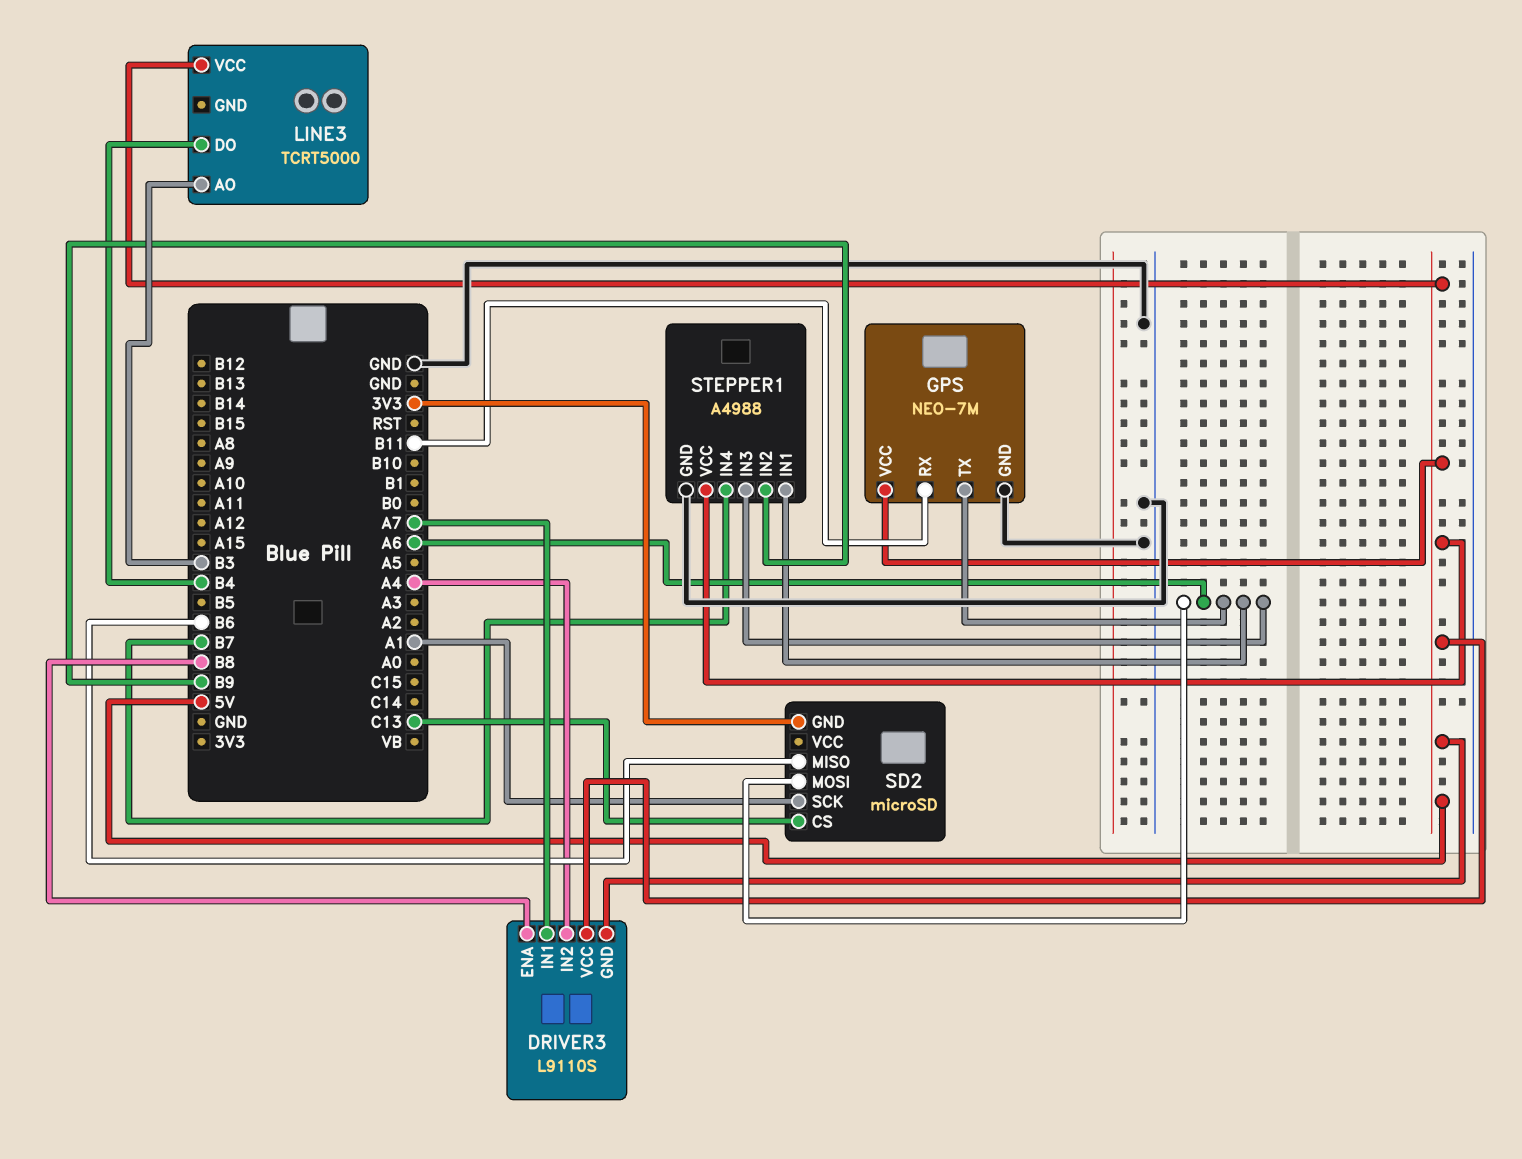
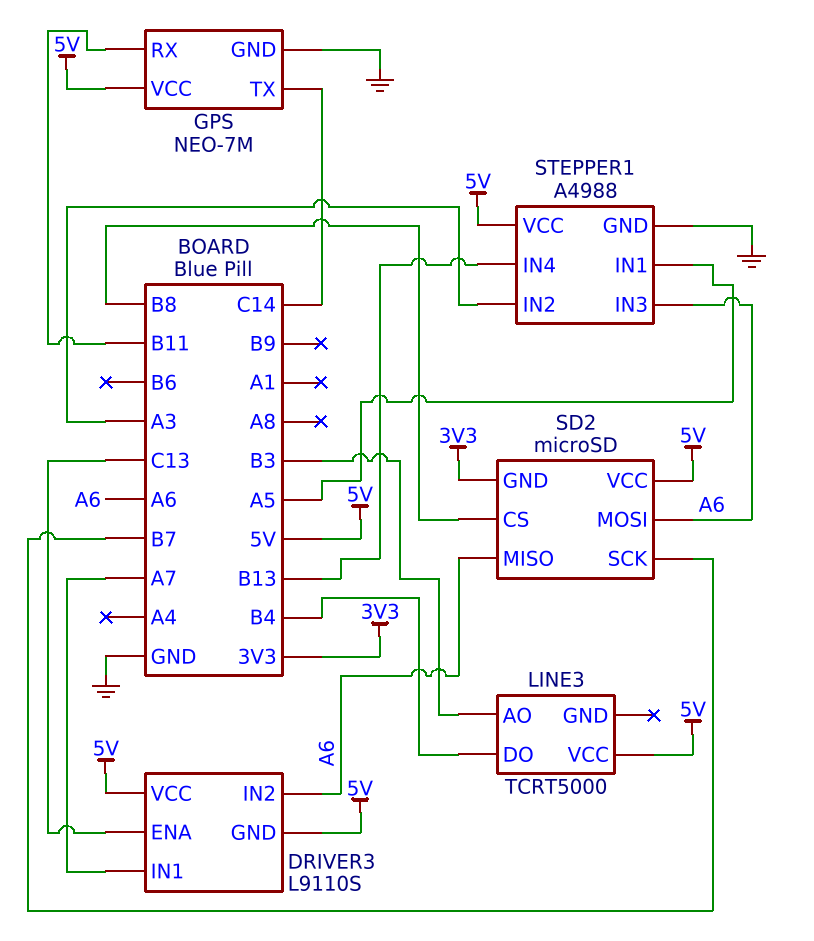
DRIVER3 pin ENA: B8 -> C13
DRIVER3 pin IN2: A4 -> A6
GPS pin TX: A6 -> C14
SD2 pin CS: C13 -> B8
SD2 pin MISO: B6 -> A6
SD2 pin SCK: A1 -> B7
SD2 pin VCC: none -> 5V
STEPPER1 pin IN1: A6 -> A5
STEPPER1 pin IN2: B9 -> A3
STEPPER1 pin IN4: B7 -> B13

